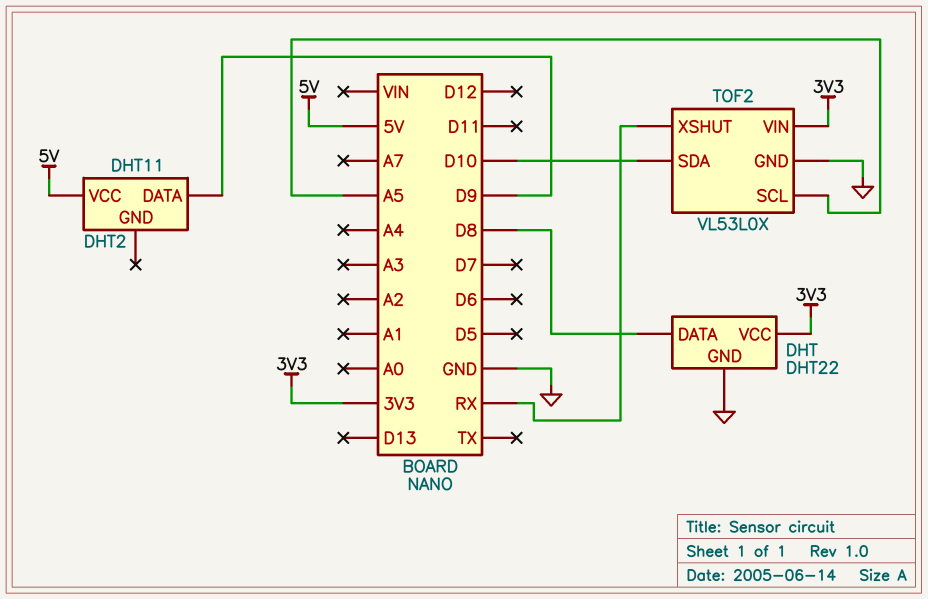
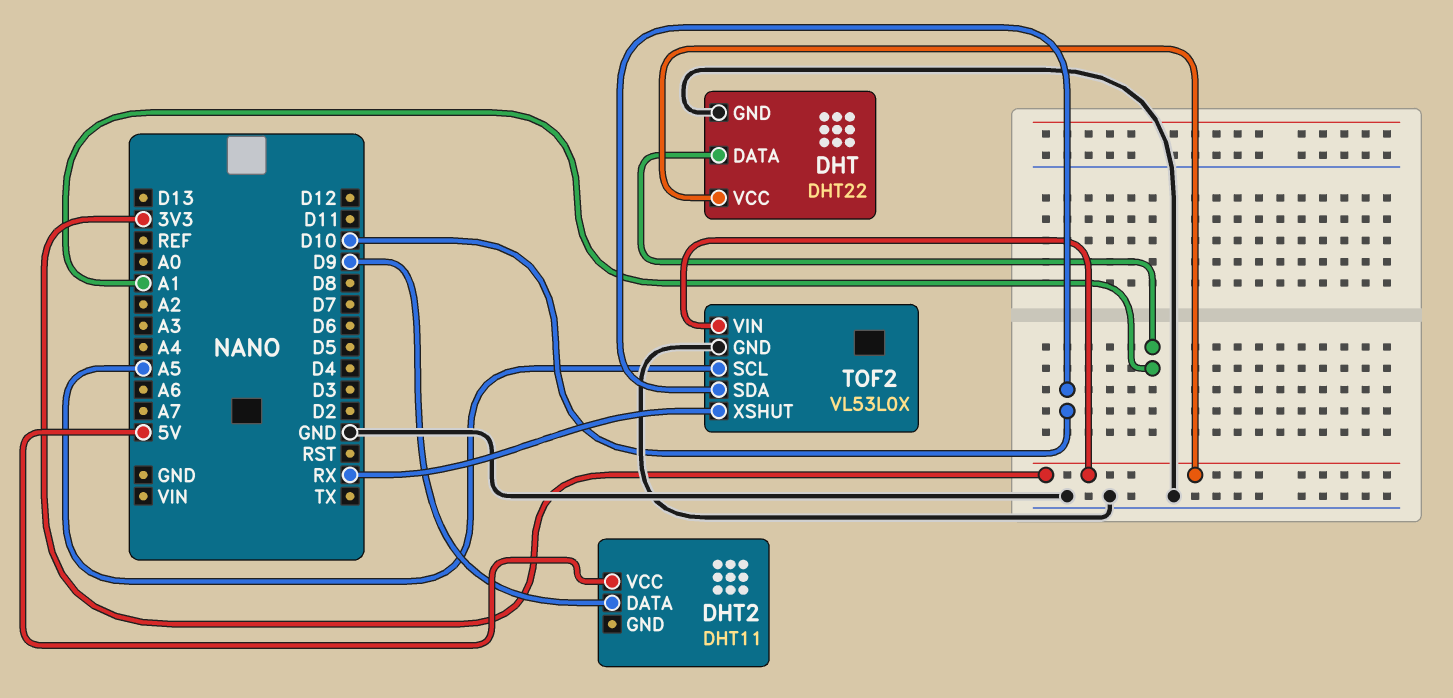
DHT pin DATA: D8 -> A1

